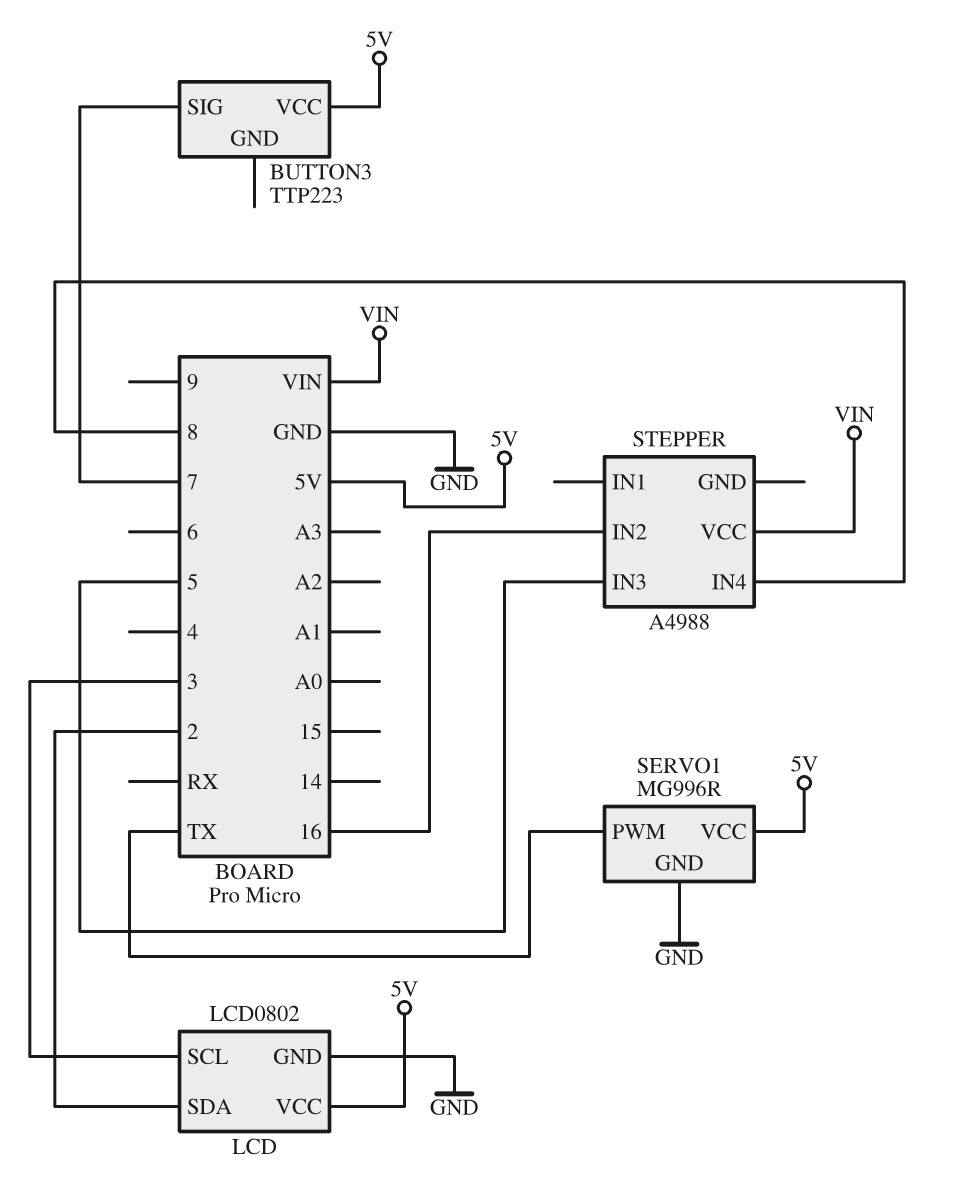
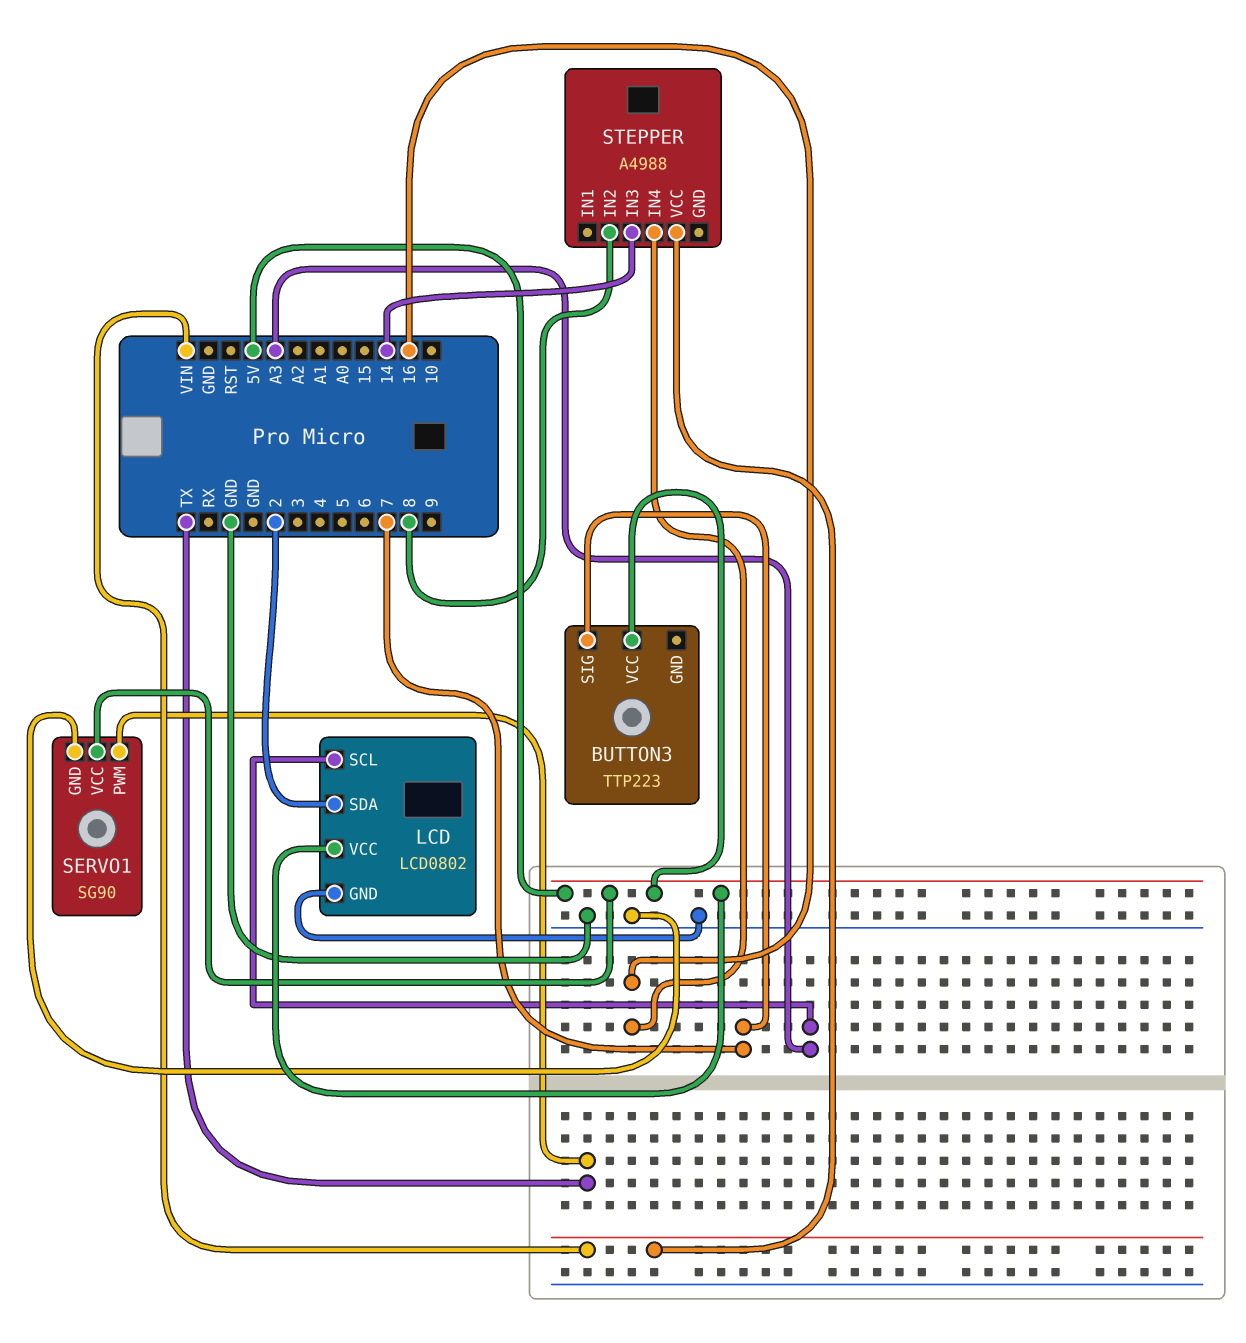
LCD pin SCL: 3 -> A3
SERVO1: MG996R -> SG90
STEPPER pin IN2: 16 -> 8
STEPPER pin IN3: 5 -> 14
STEPPER pin IN4: 8 -> 16

